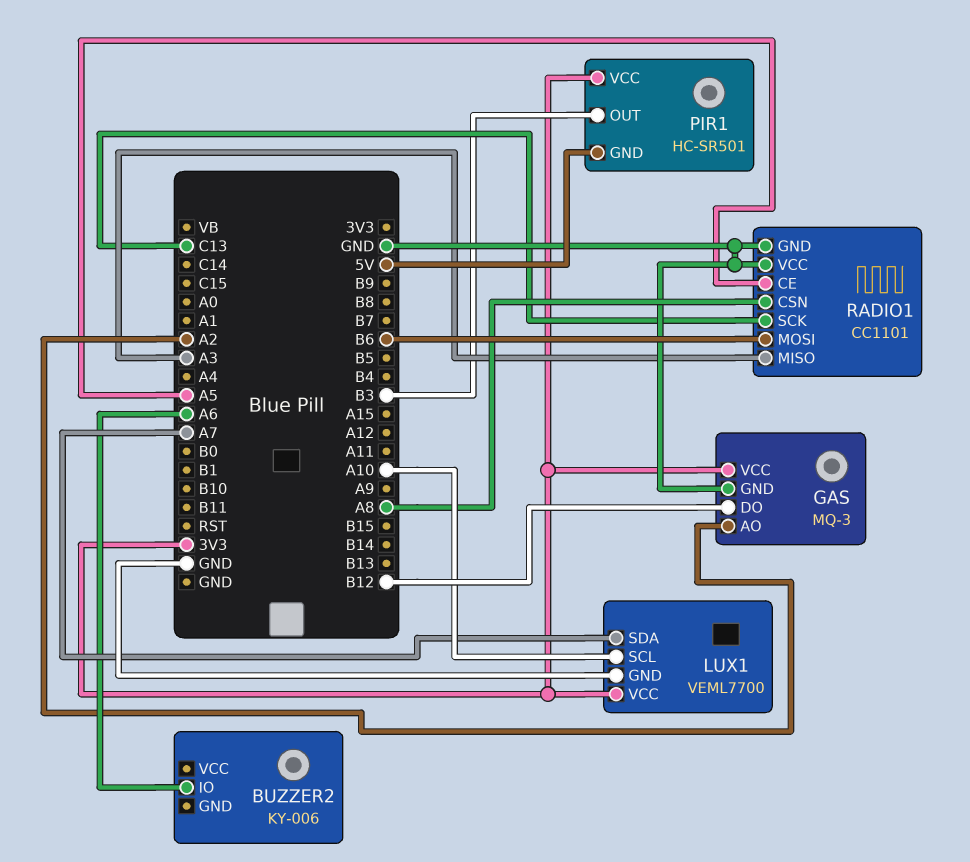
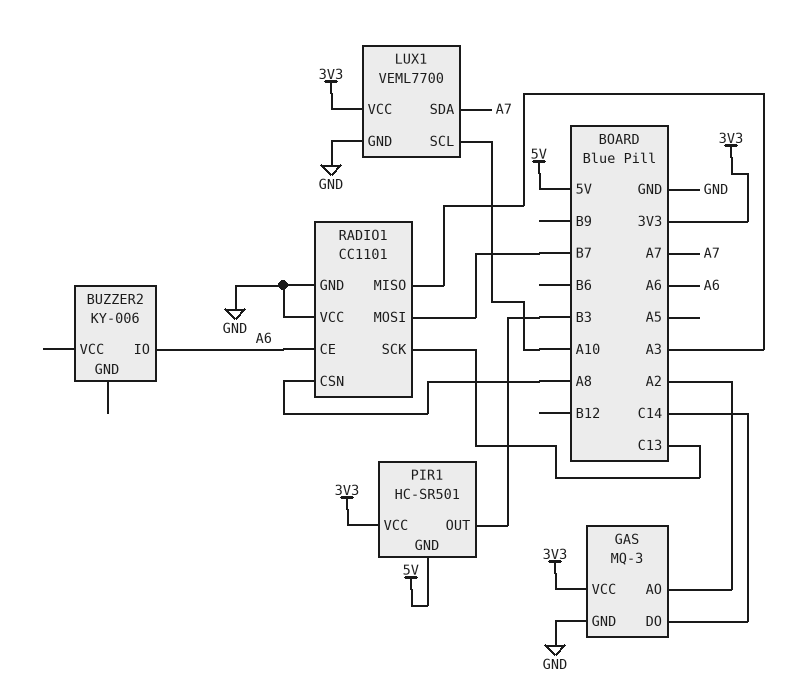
GAS pin DO: B12 -> C14
RADIO1 pin CE: A5 -> A6
RADIO1 pin MOSI: B6 -> B7

